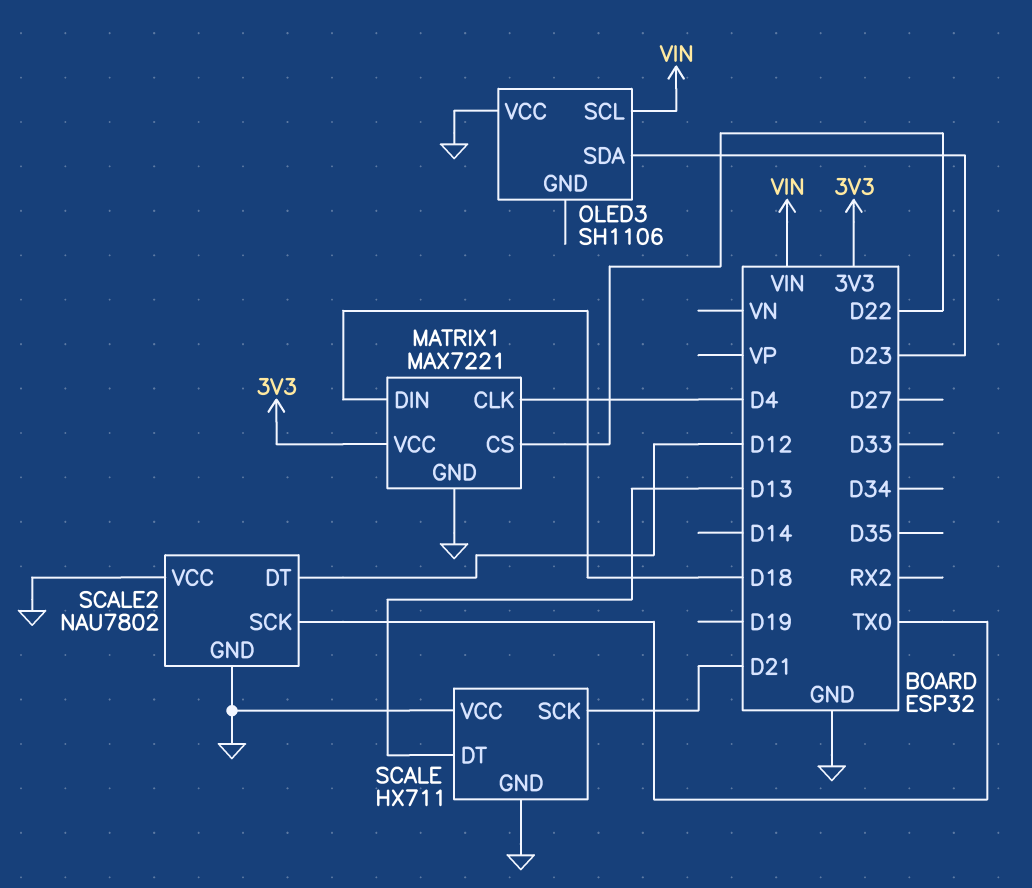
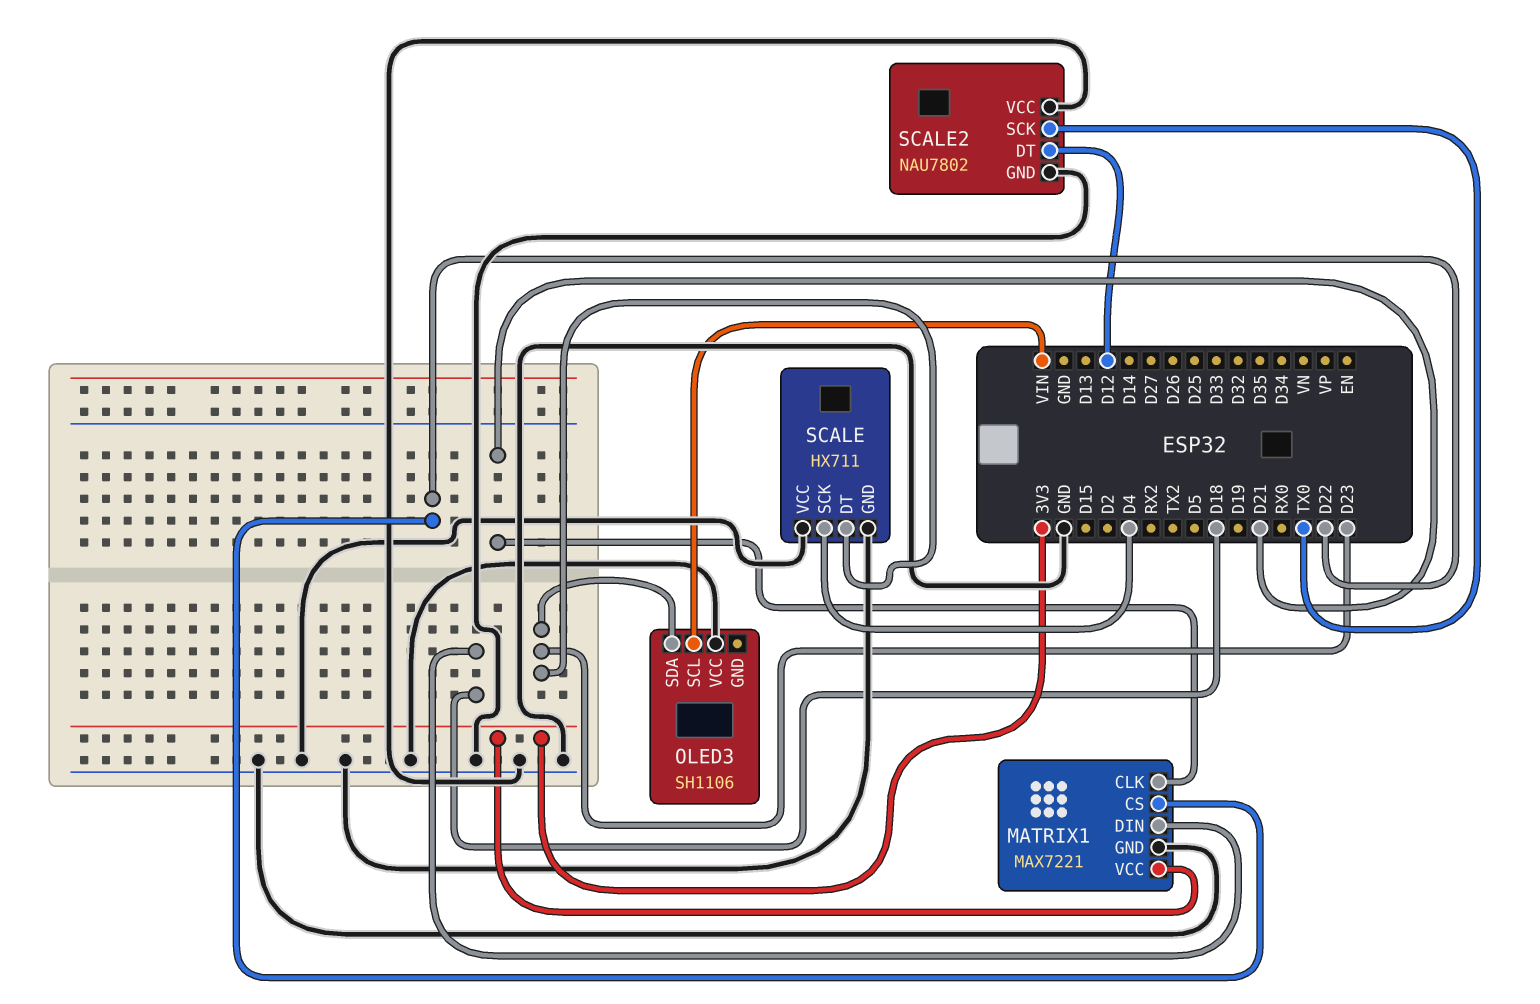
MATRIX1 pin CLK: D4 -> D21
SCALE pin DT: D13 -> D23
SCALE pin SCK: D21 -> D4

